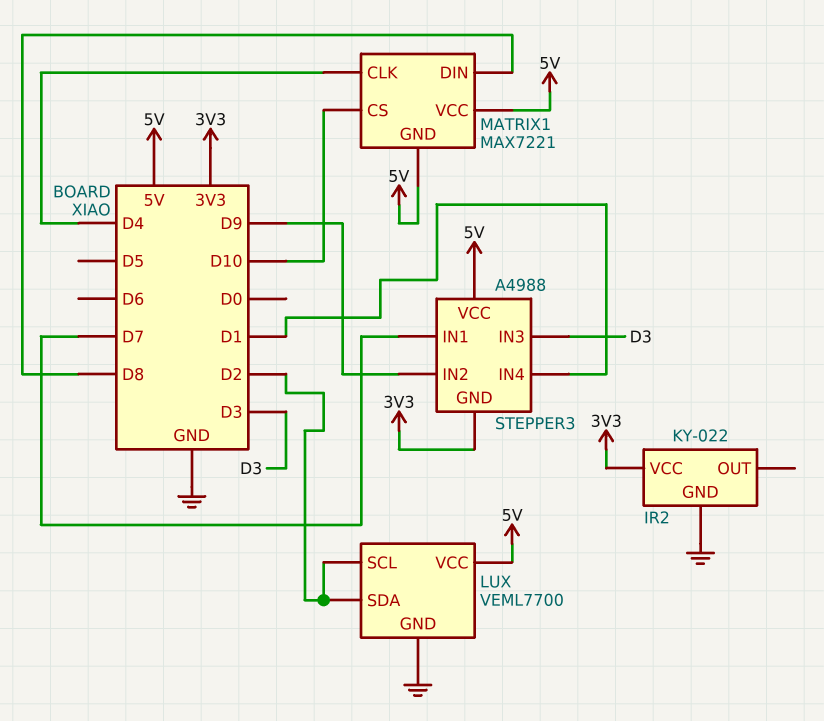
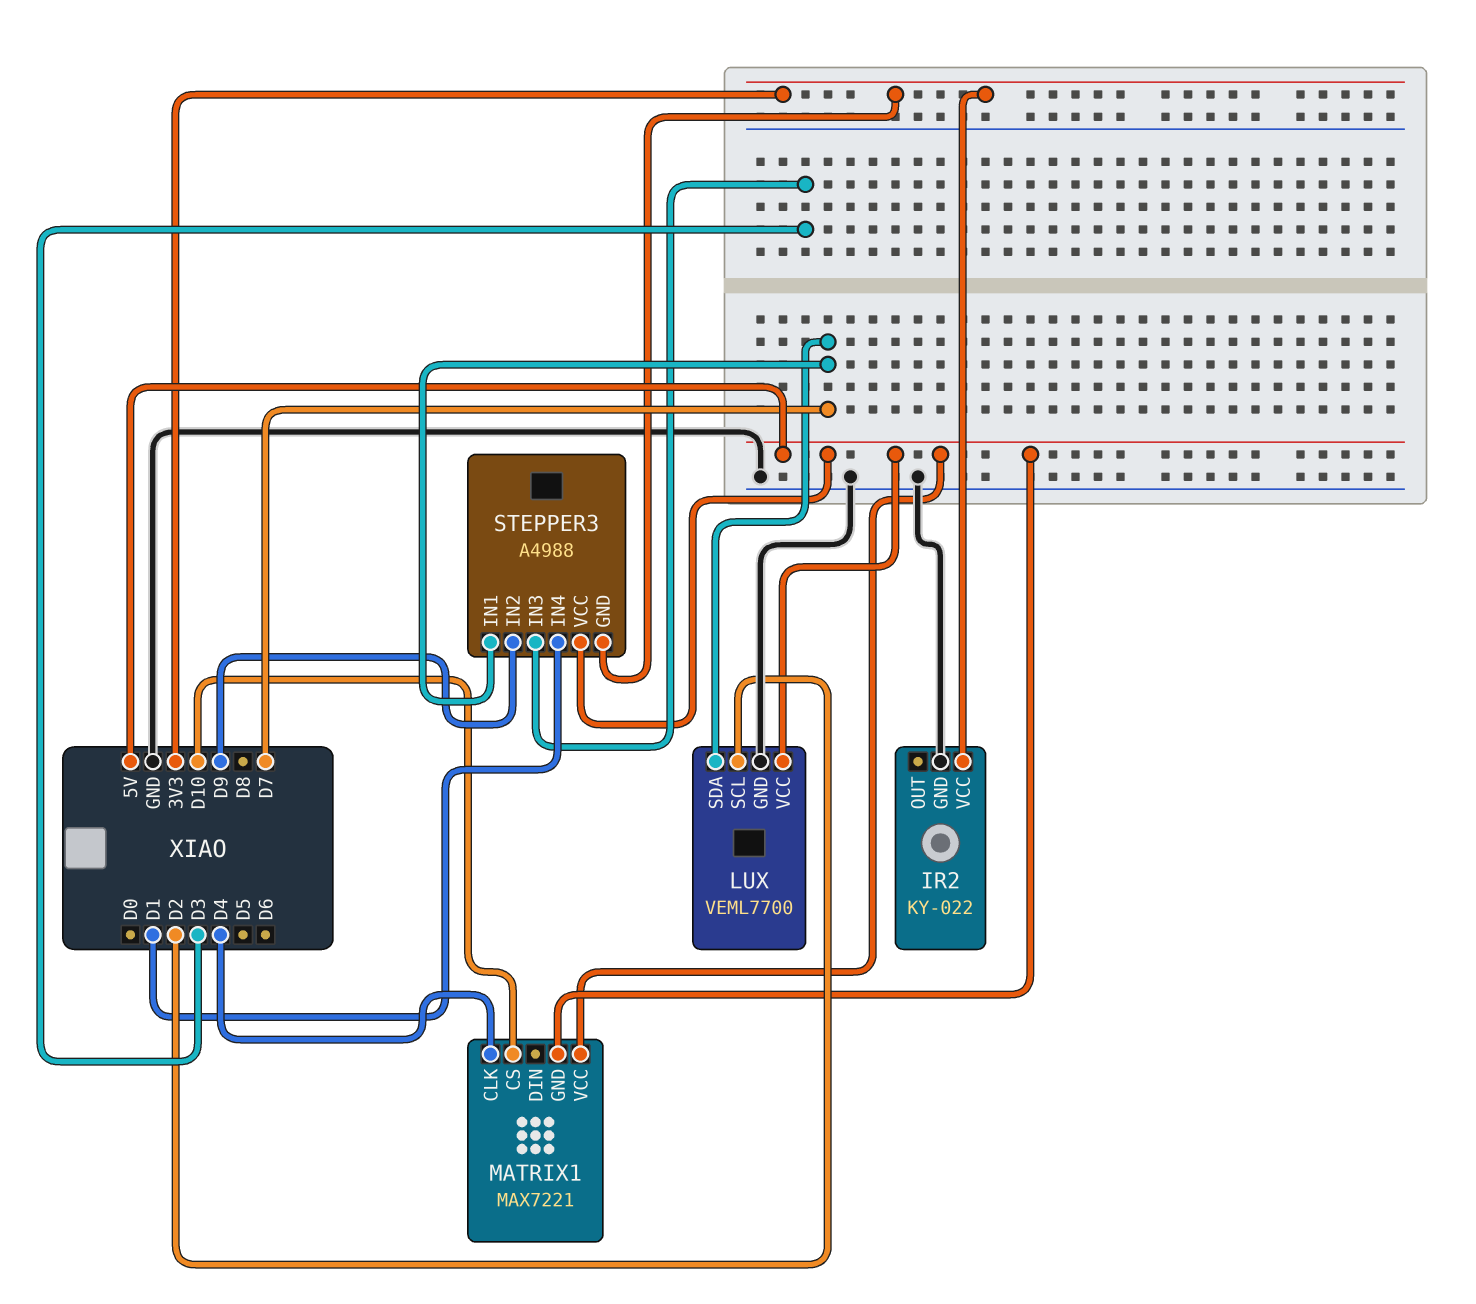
LUX pin SDA: D2 -> D7
MATRIX1 pin DIN: D8 -> none

